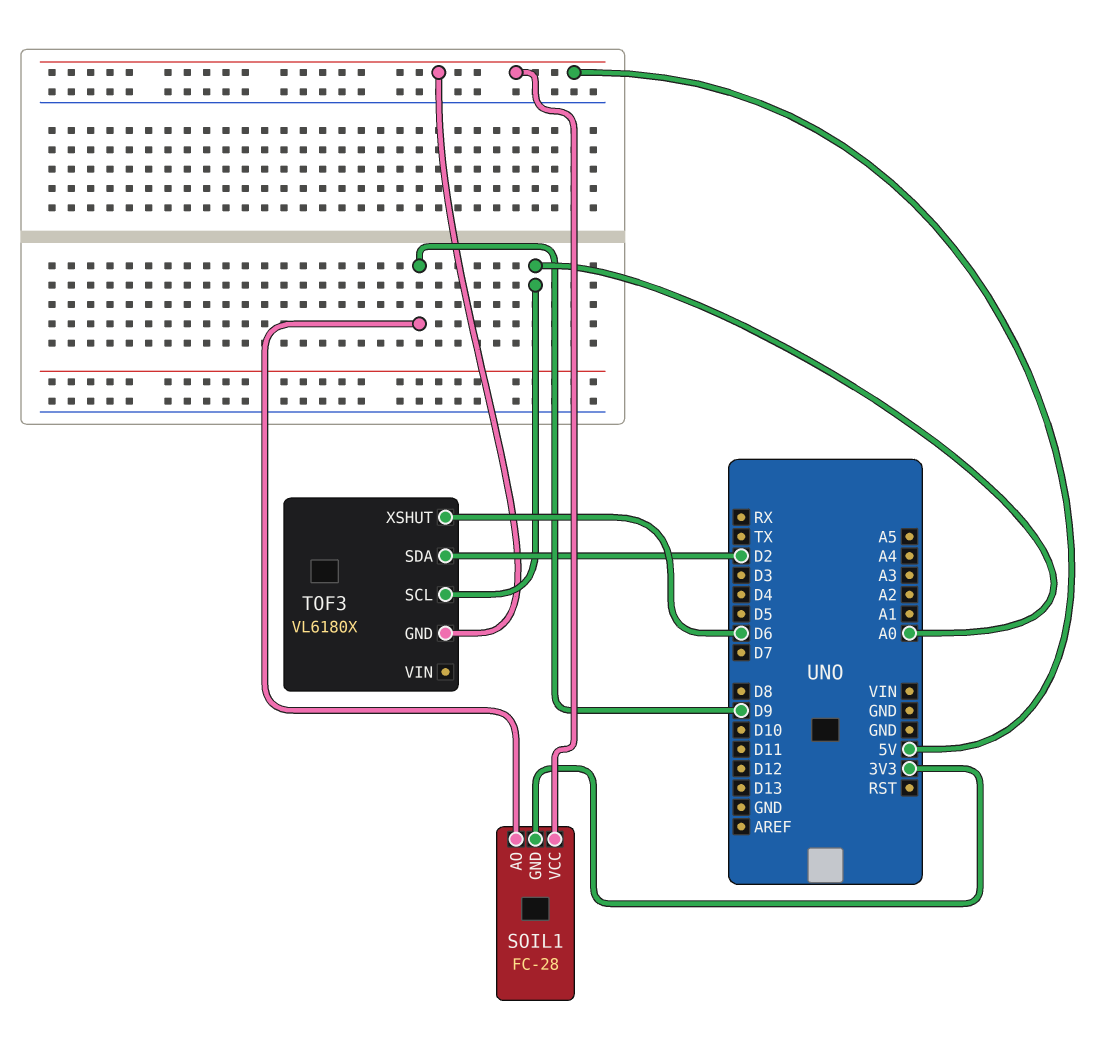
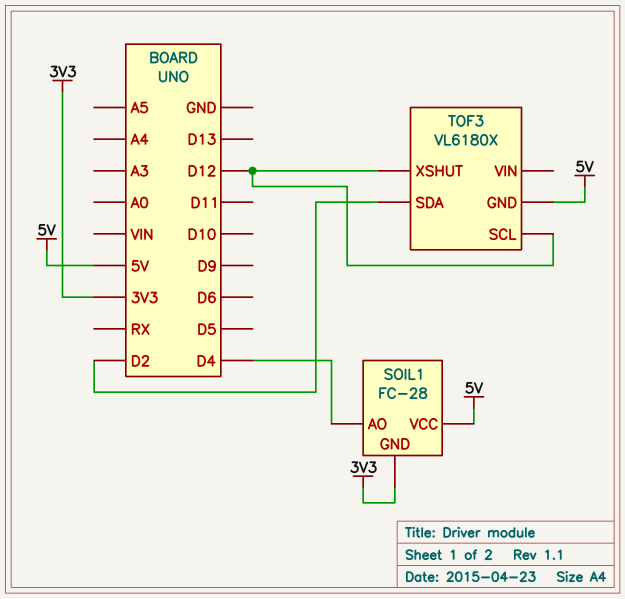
SOIL1 pin AO: D9 -> D4
TOF3 pin SCL: A0 -> D12
TOF3 pin XSHUT: D6 -> D12

